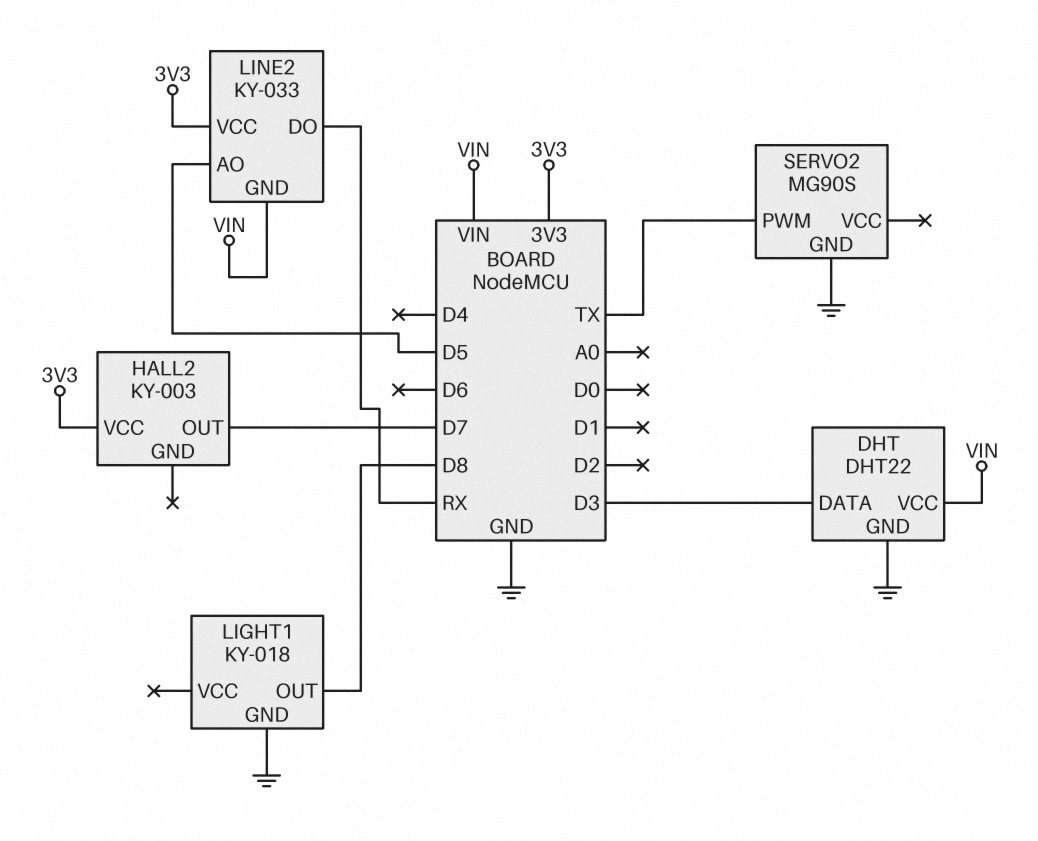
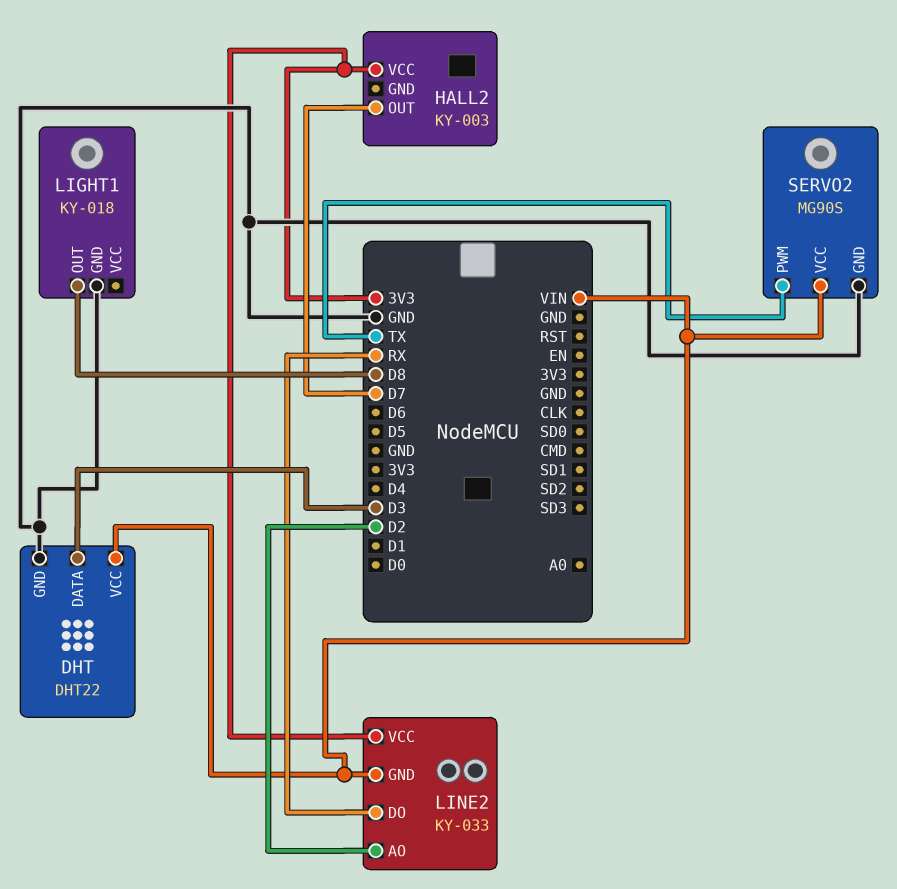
LINE2 pin AO: D5 -> D2
SERVO2 pin VCC: none -> VIN

